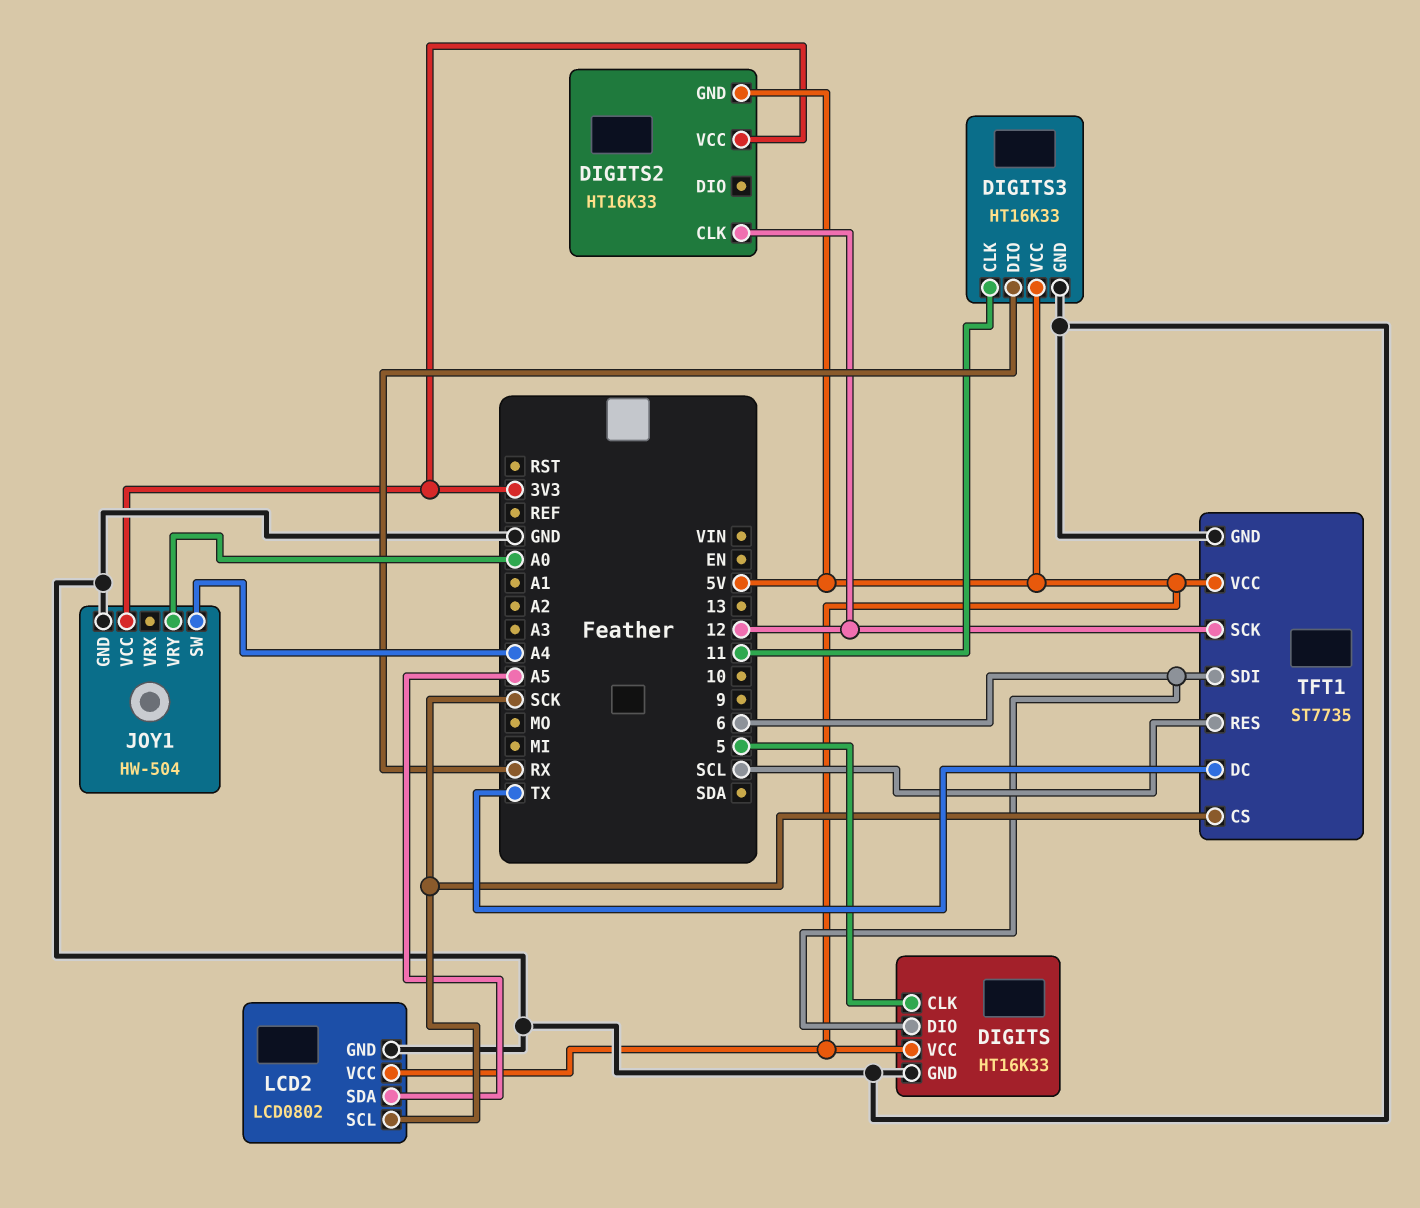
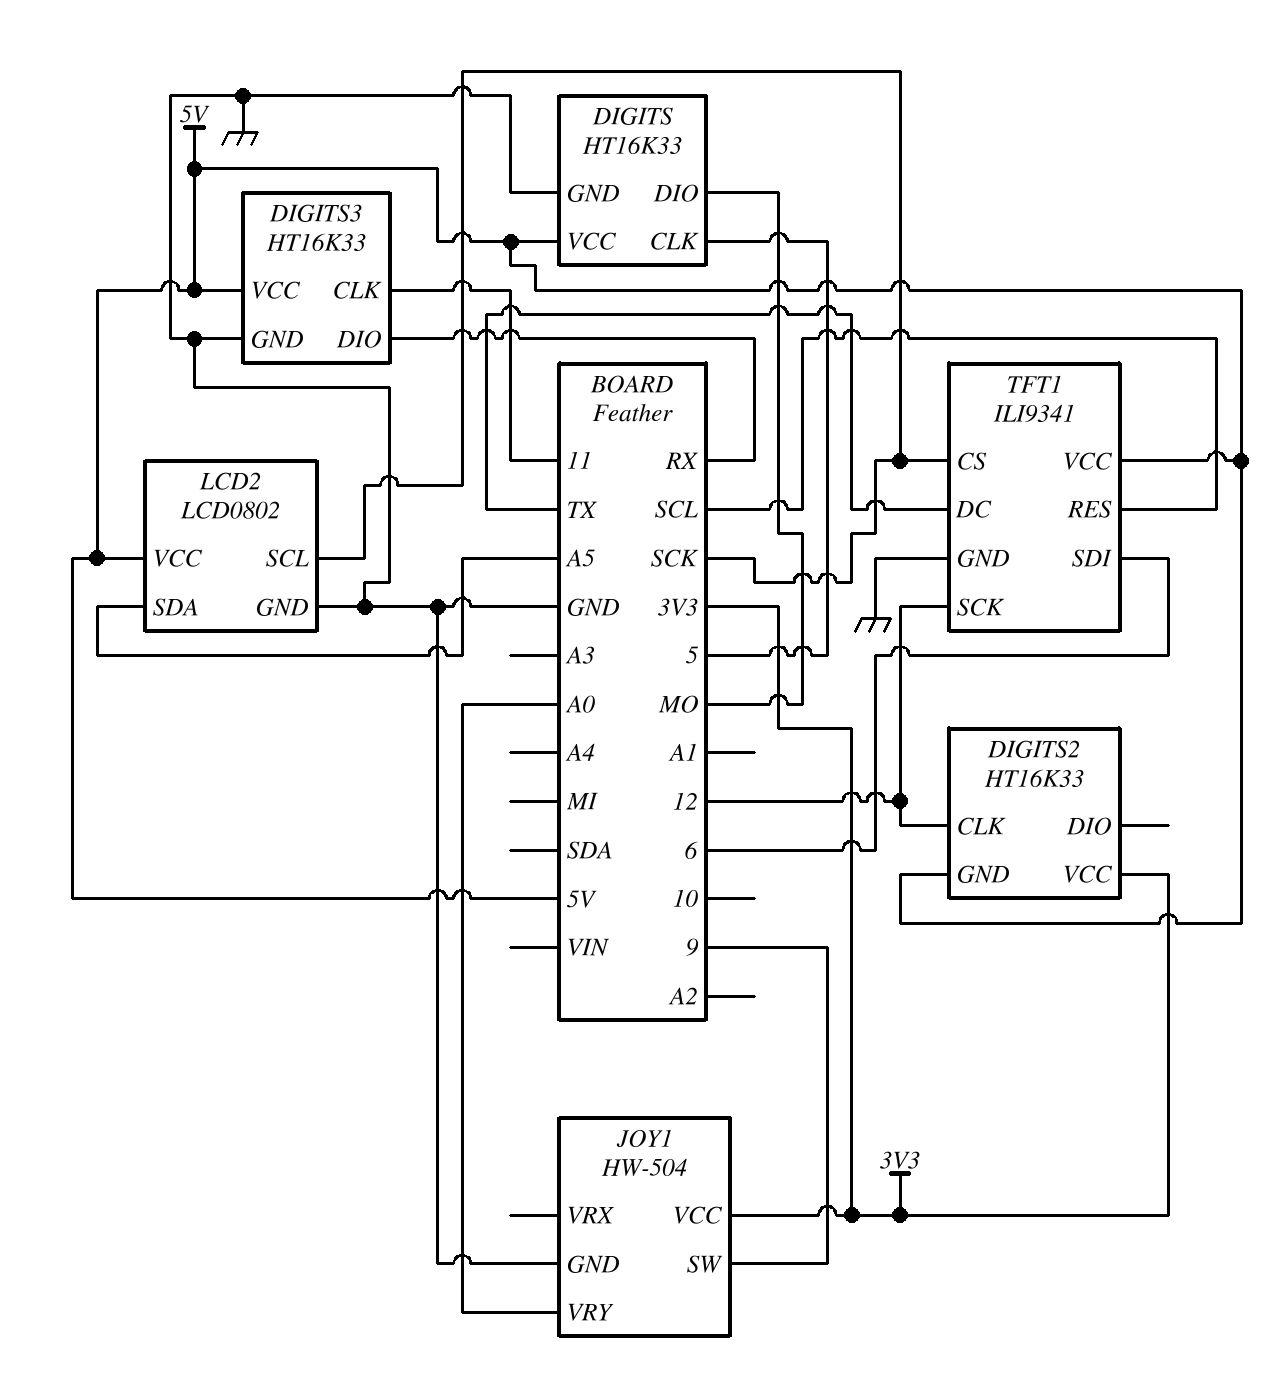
DIGITS pin DIO: 6 -> MO
JOY1 pin SW: A4 -> 9
TFT1: ST7735 -> ILI9341

